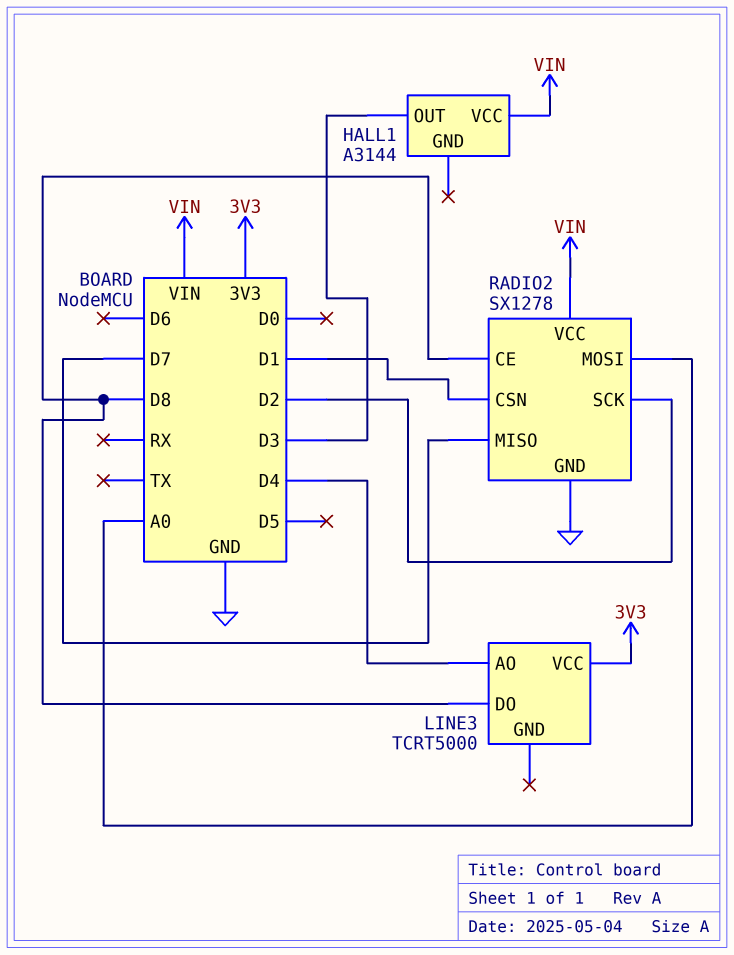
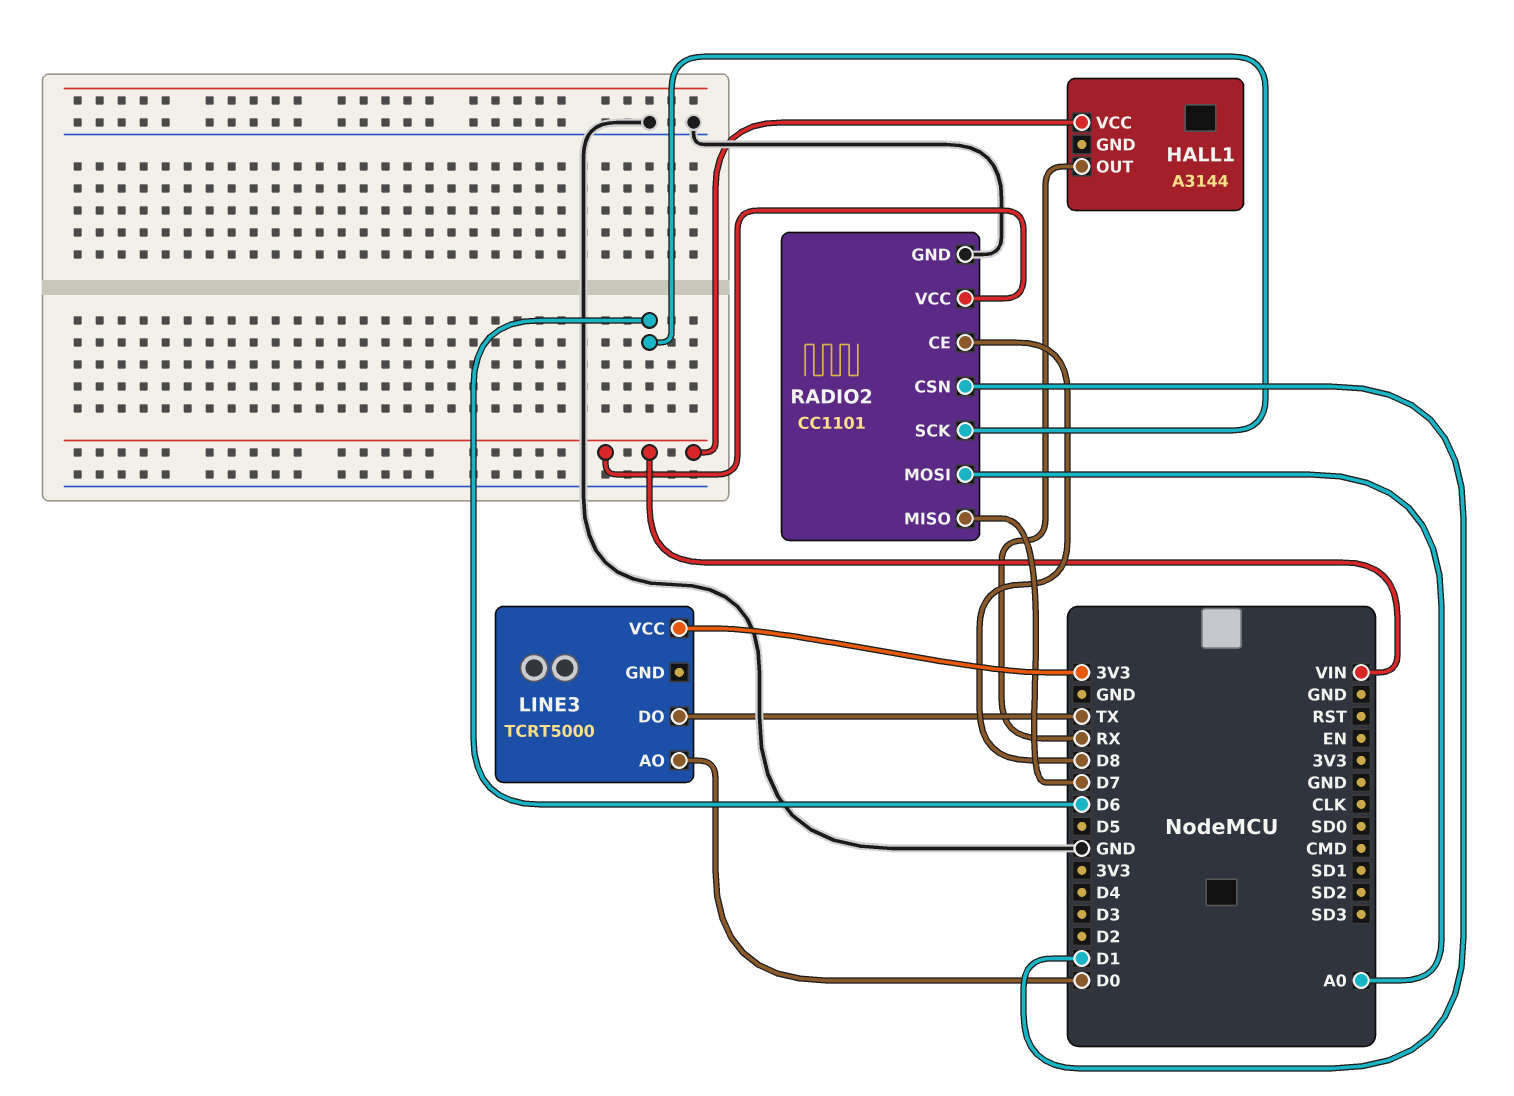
HALL1 pin OUT: D3 -> RX
LINE3 pin AO: D4 -> D0
LINE3 pin DO: D8 -> TX
RADIO2: SX1278 -> CC1101
RADIO2 pin SCK: D2 -> D6

